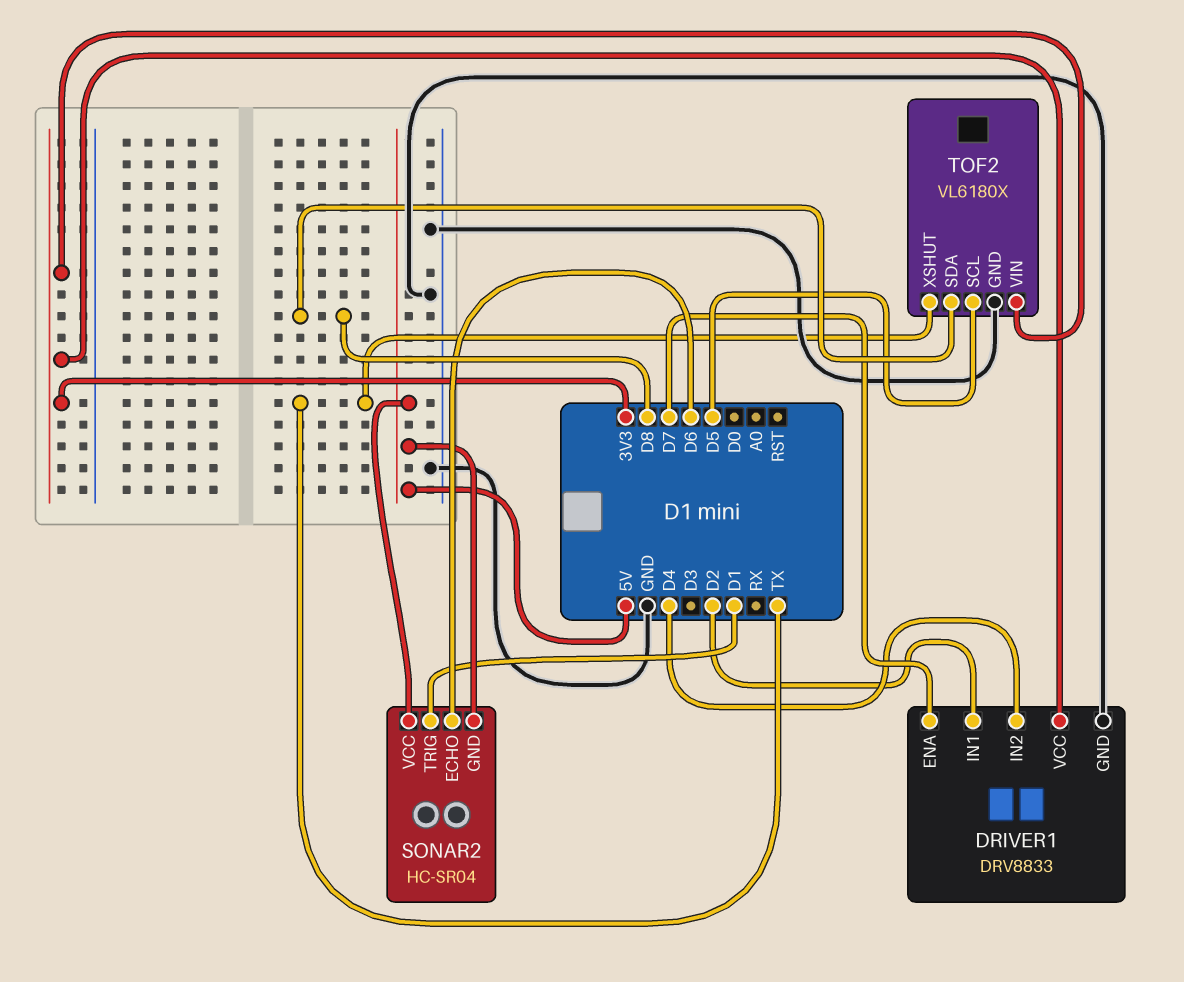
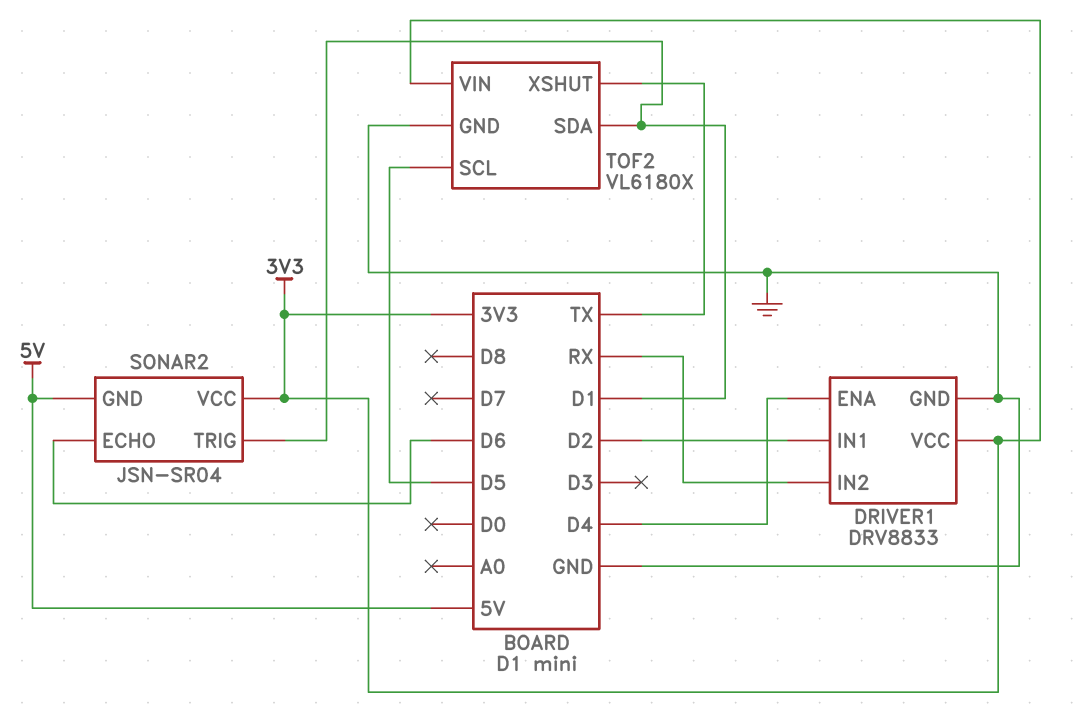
DRIVER1 pin ENA: D7 -> D4
DRIVER1 pin IN2: D4 -> RX
SONAR2: HC-SR04 -> JSN-SR04
SONAR2 pin VCC: 5V -> 3V3
TOF2 pin SDA: D8 -> D1

